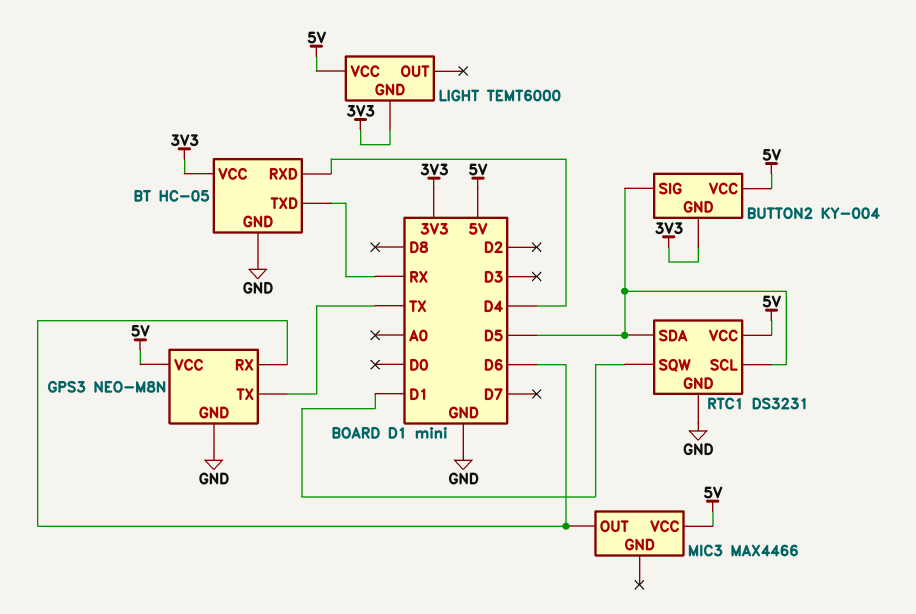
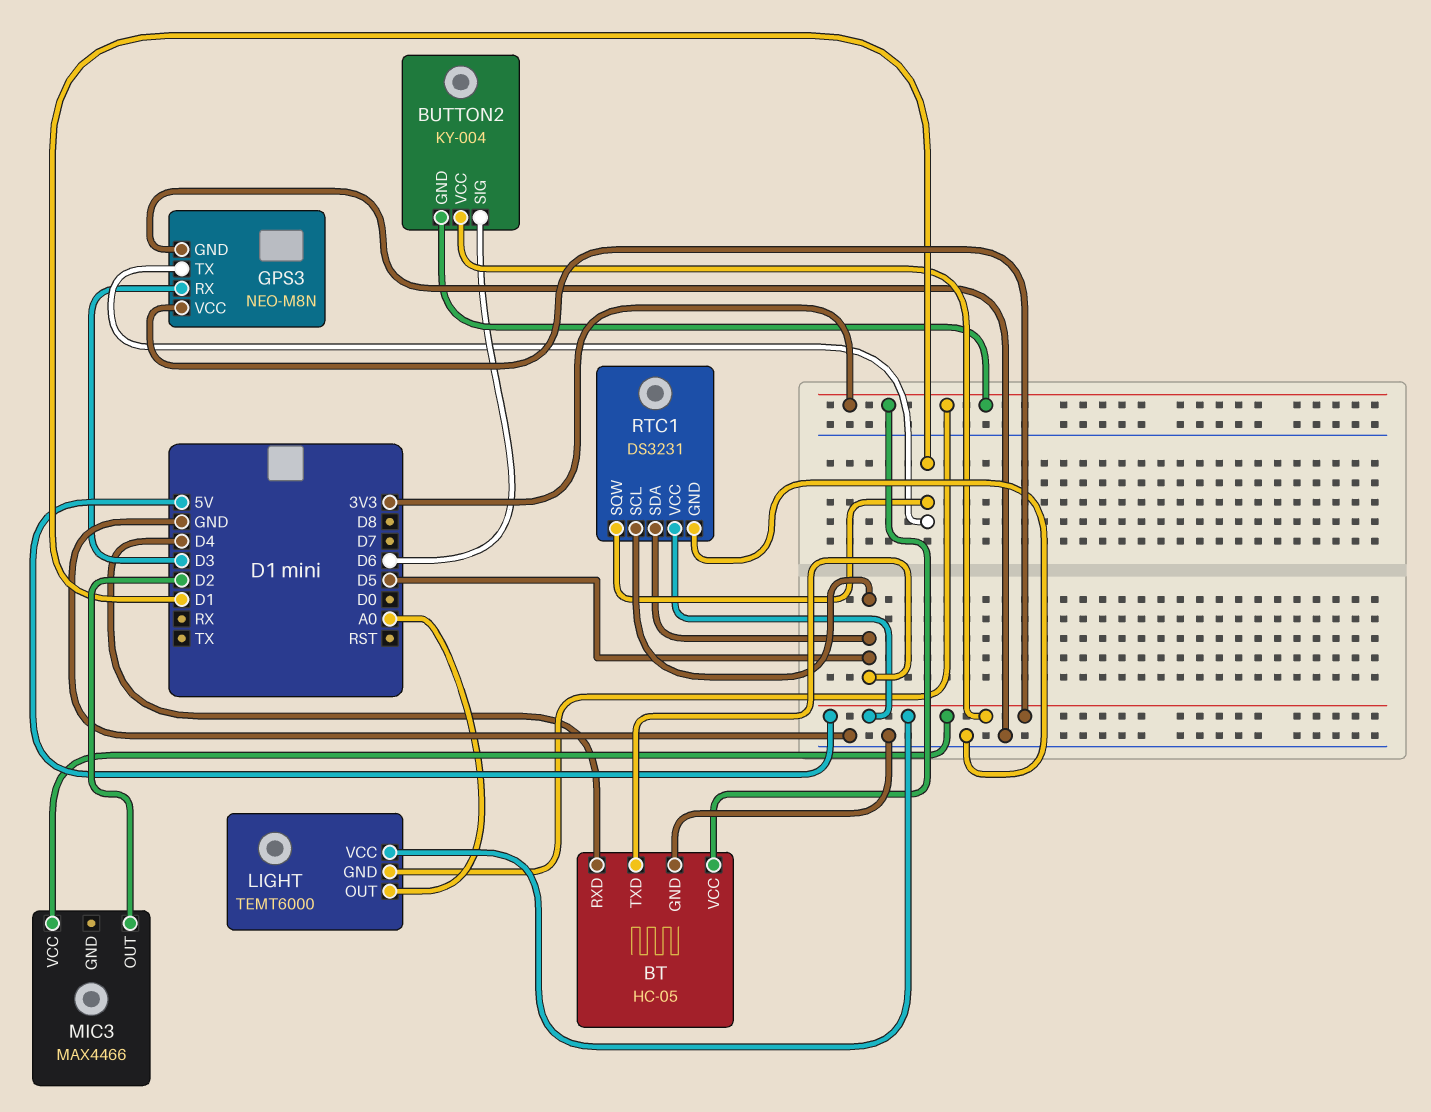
BT pin TXD: RX -> D5
BUTTON2 pin SIG: D5 -> D6
GPS3 pin RX: D6 -> D3
GPS3 pin TX: TX -> D1
LIGHT pin OUT: none -> A0
MIC3 pin OUT: D6 -> D2

